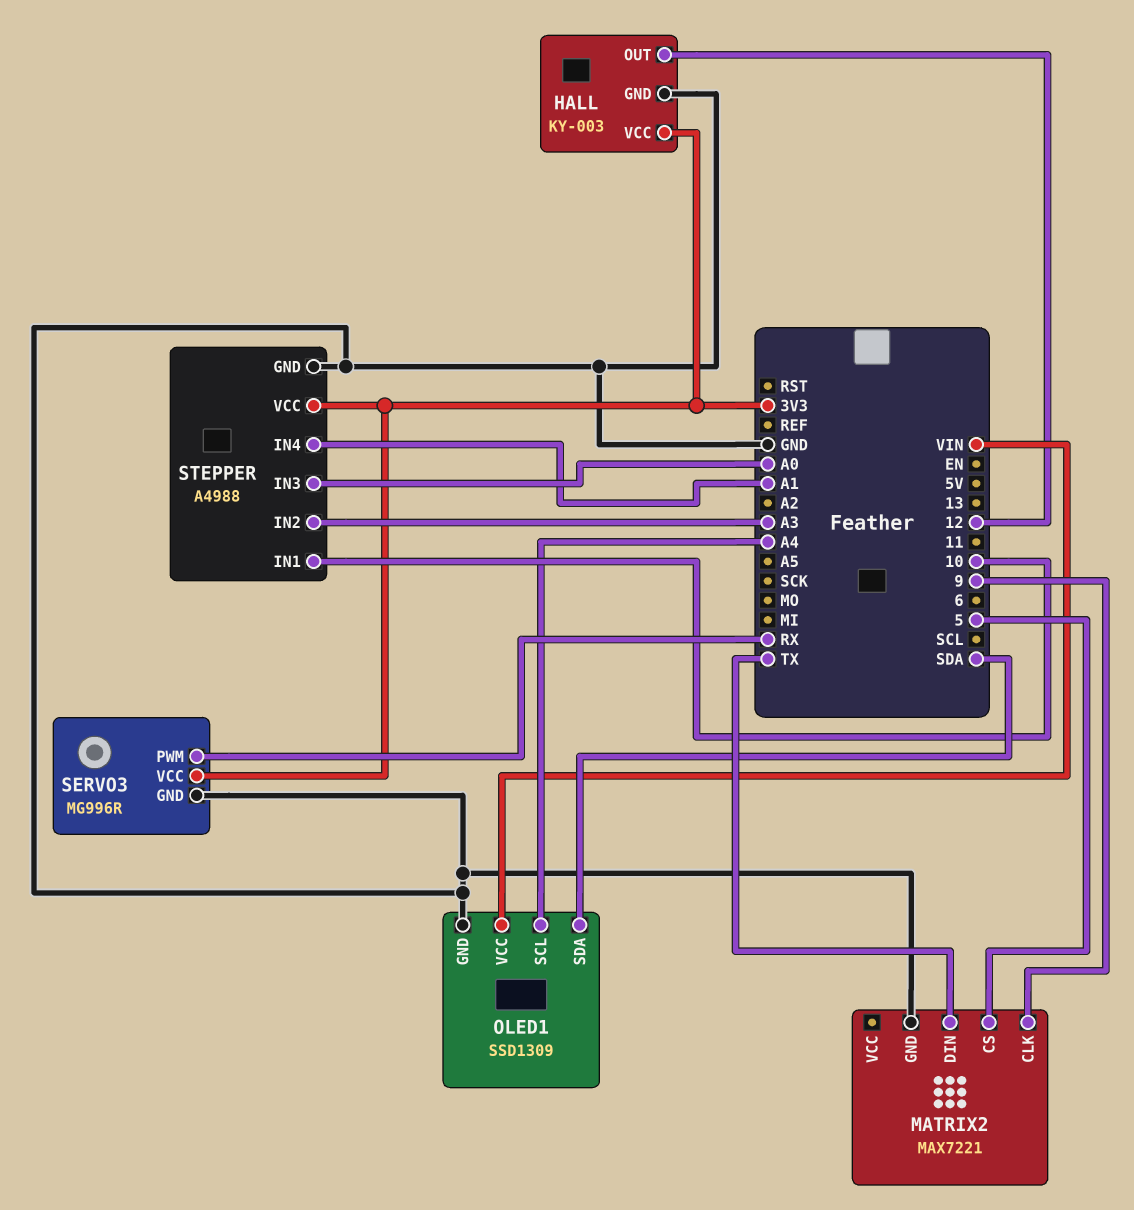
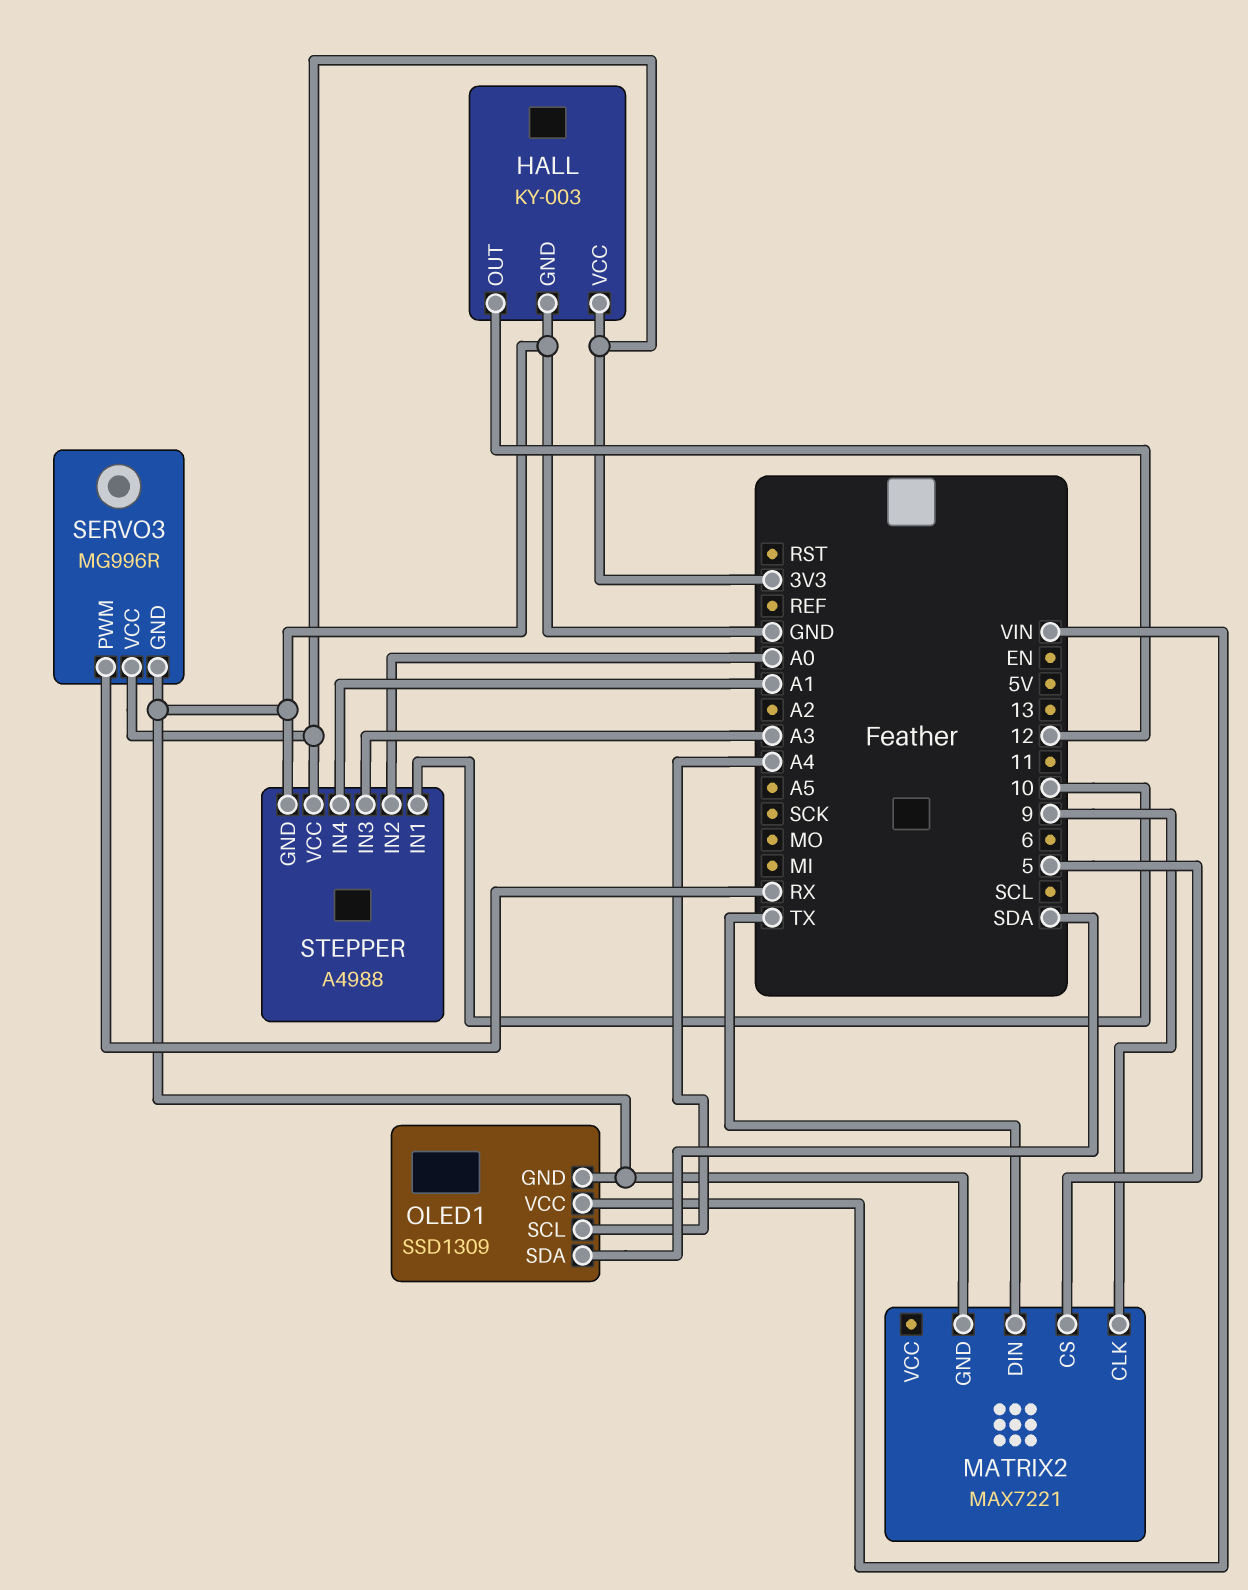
STEPPER pin IN2: A3 -> A0
STEPPER pin IN3: A0 -> A3

